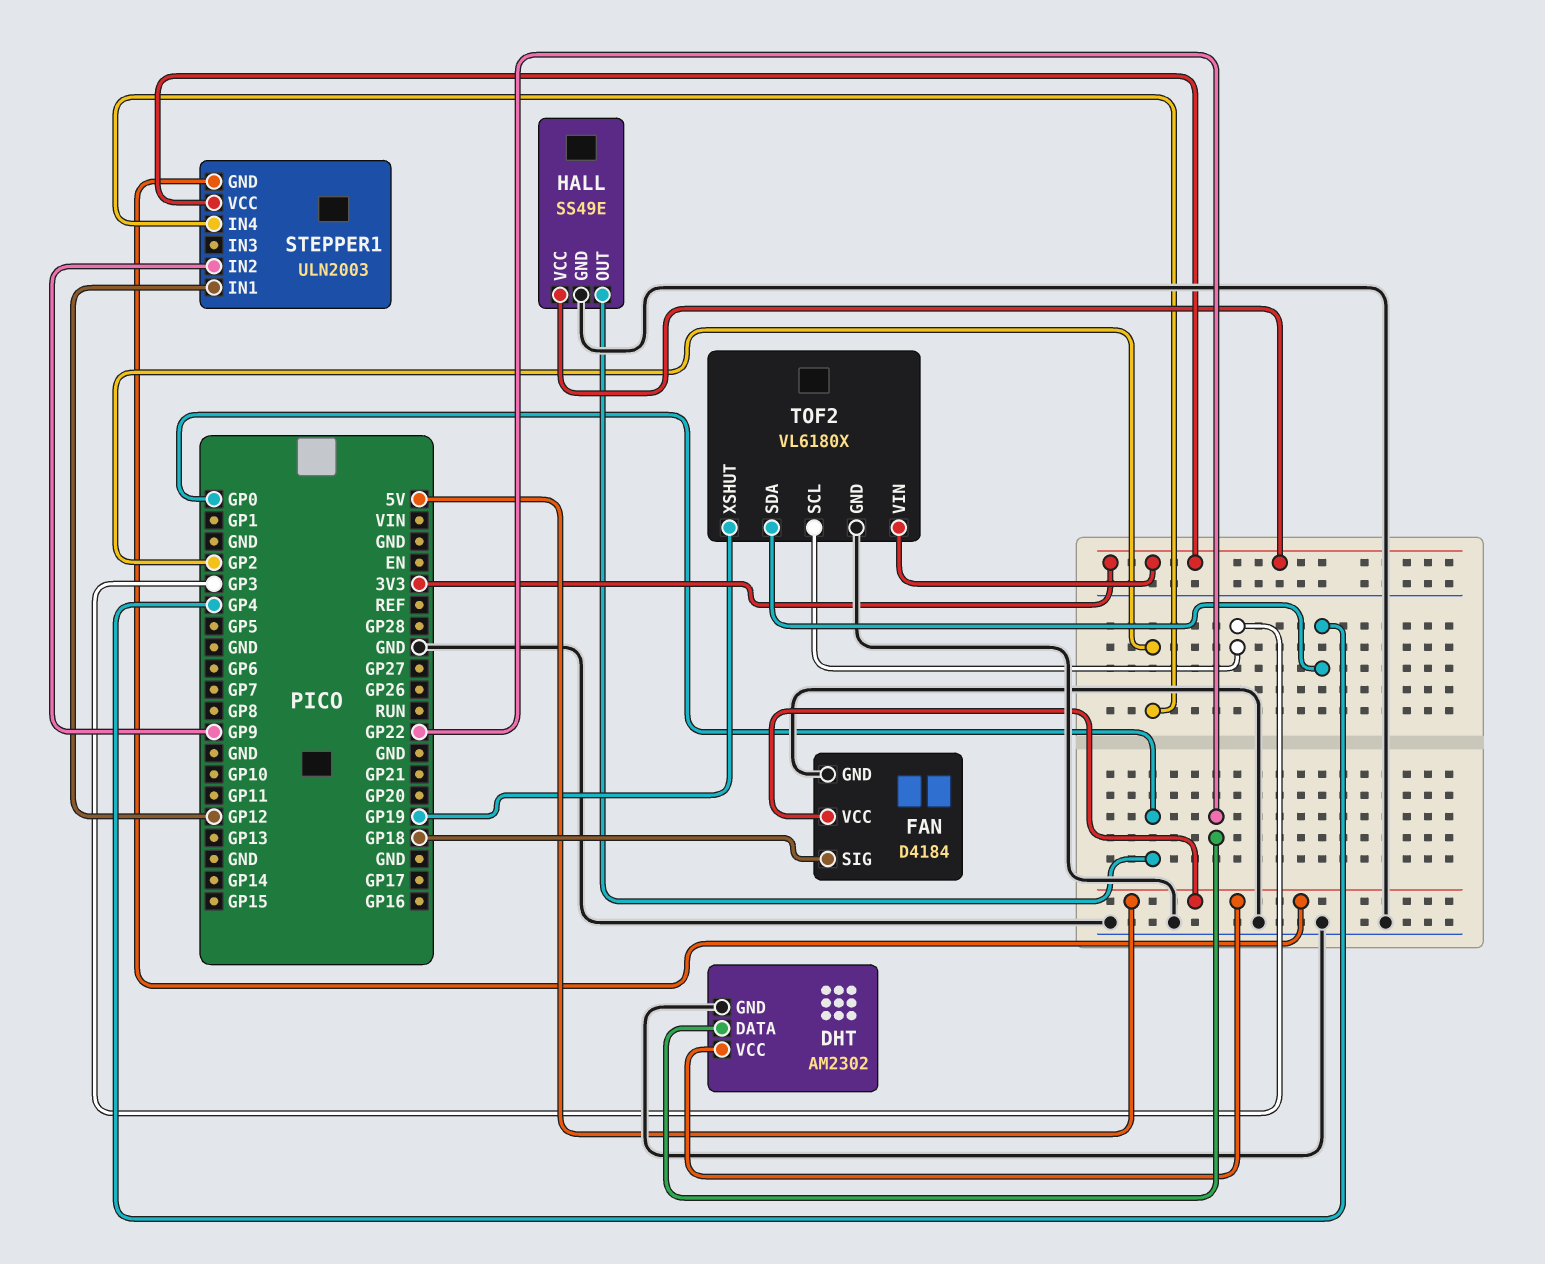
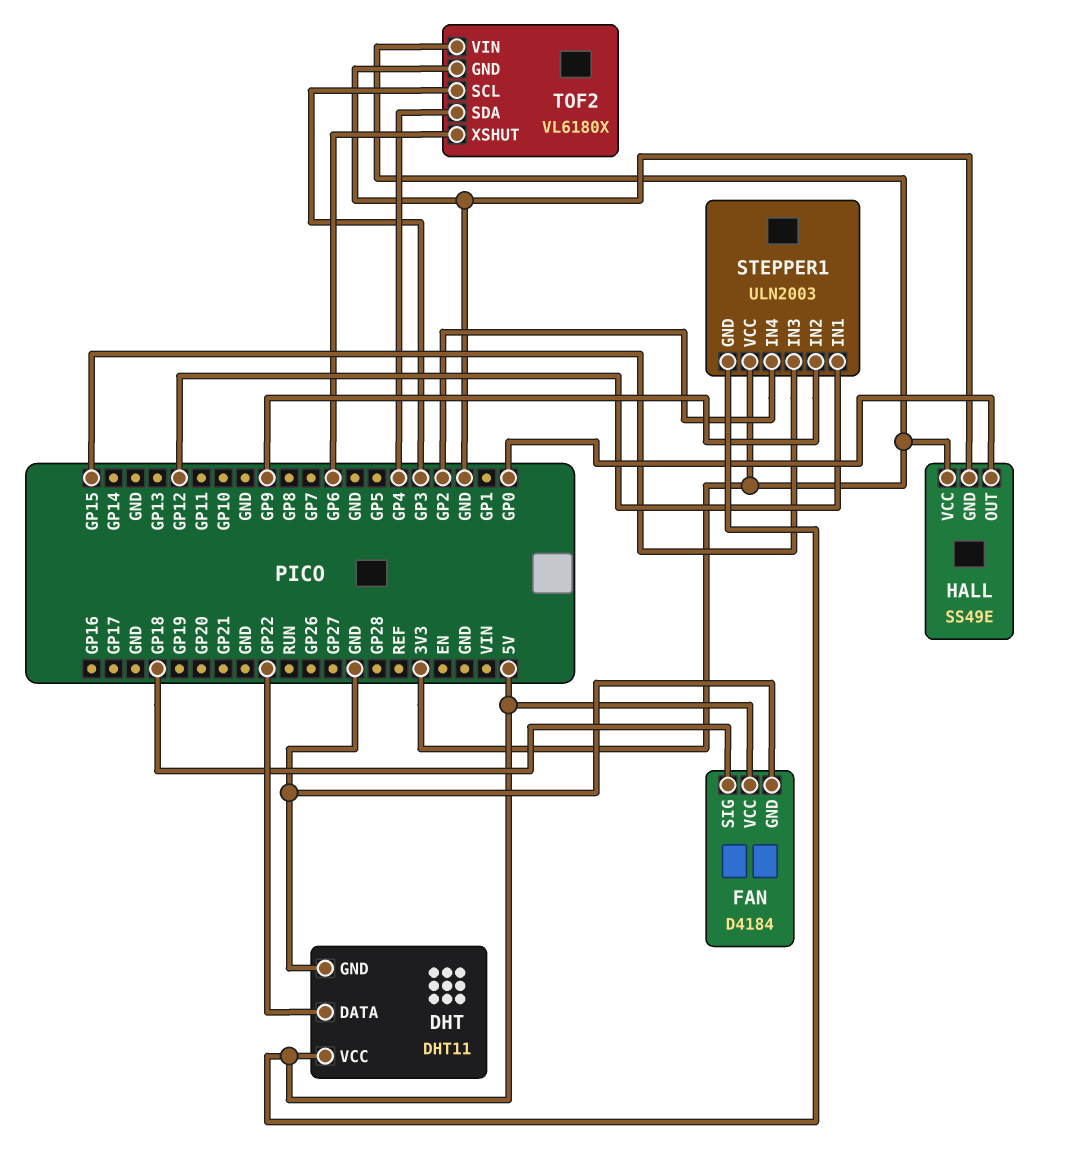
DHT: AM2302 -> DHT11
STEPPER1 pin IN3: none -> GP15
TOF2 pin XSHUT: GP19 -> GP6

